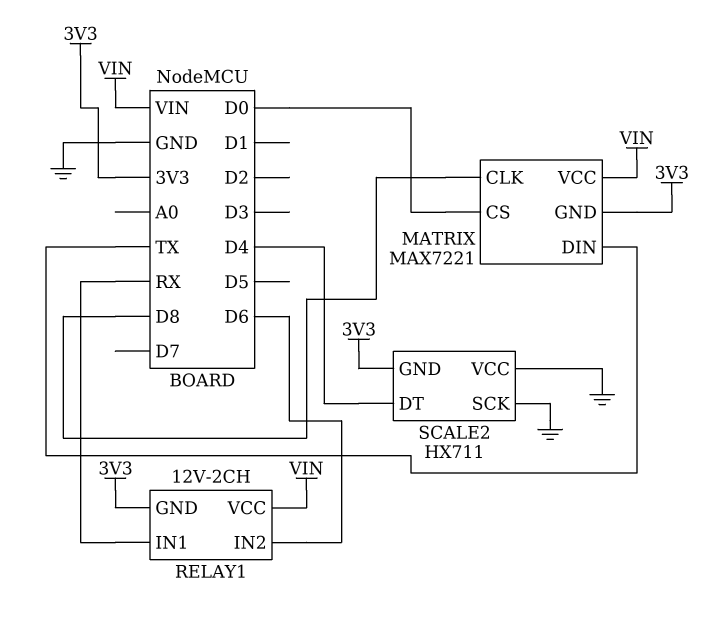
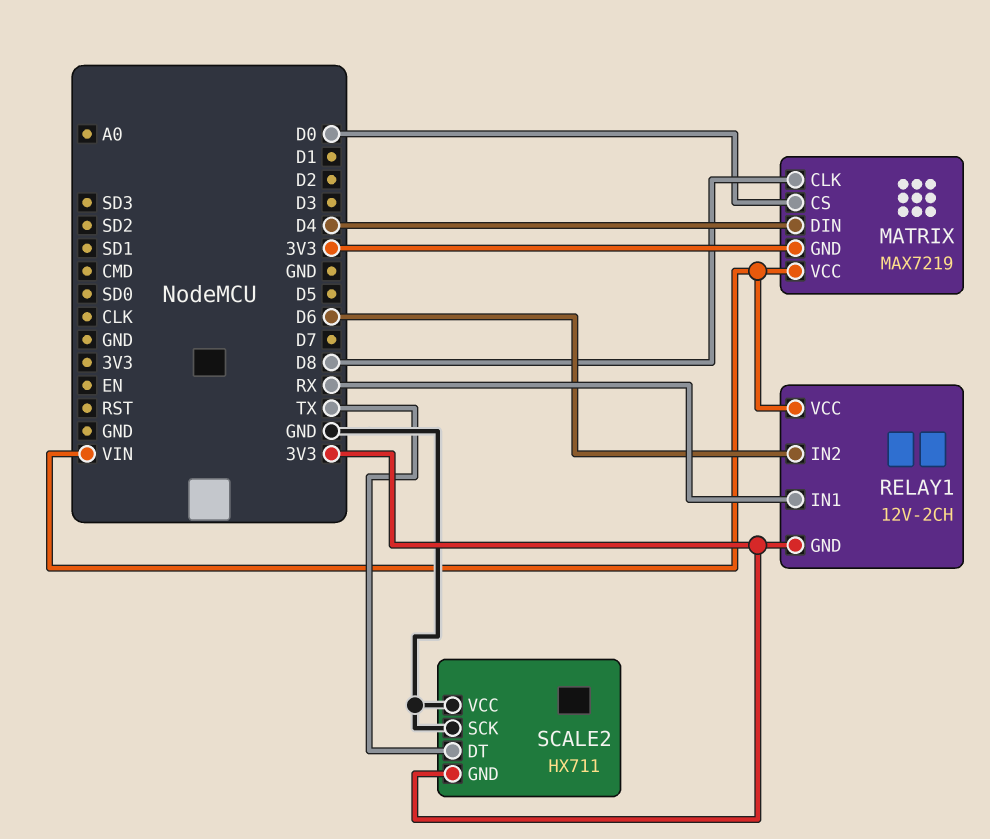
MATRIX: MAX7221 -> MAX7219
MATRIX pin DIN: TX -> D4
SCALE2 pin DT: D4 -> TX

